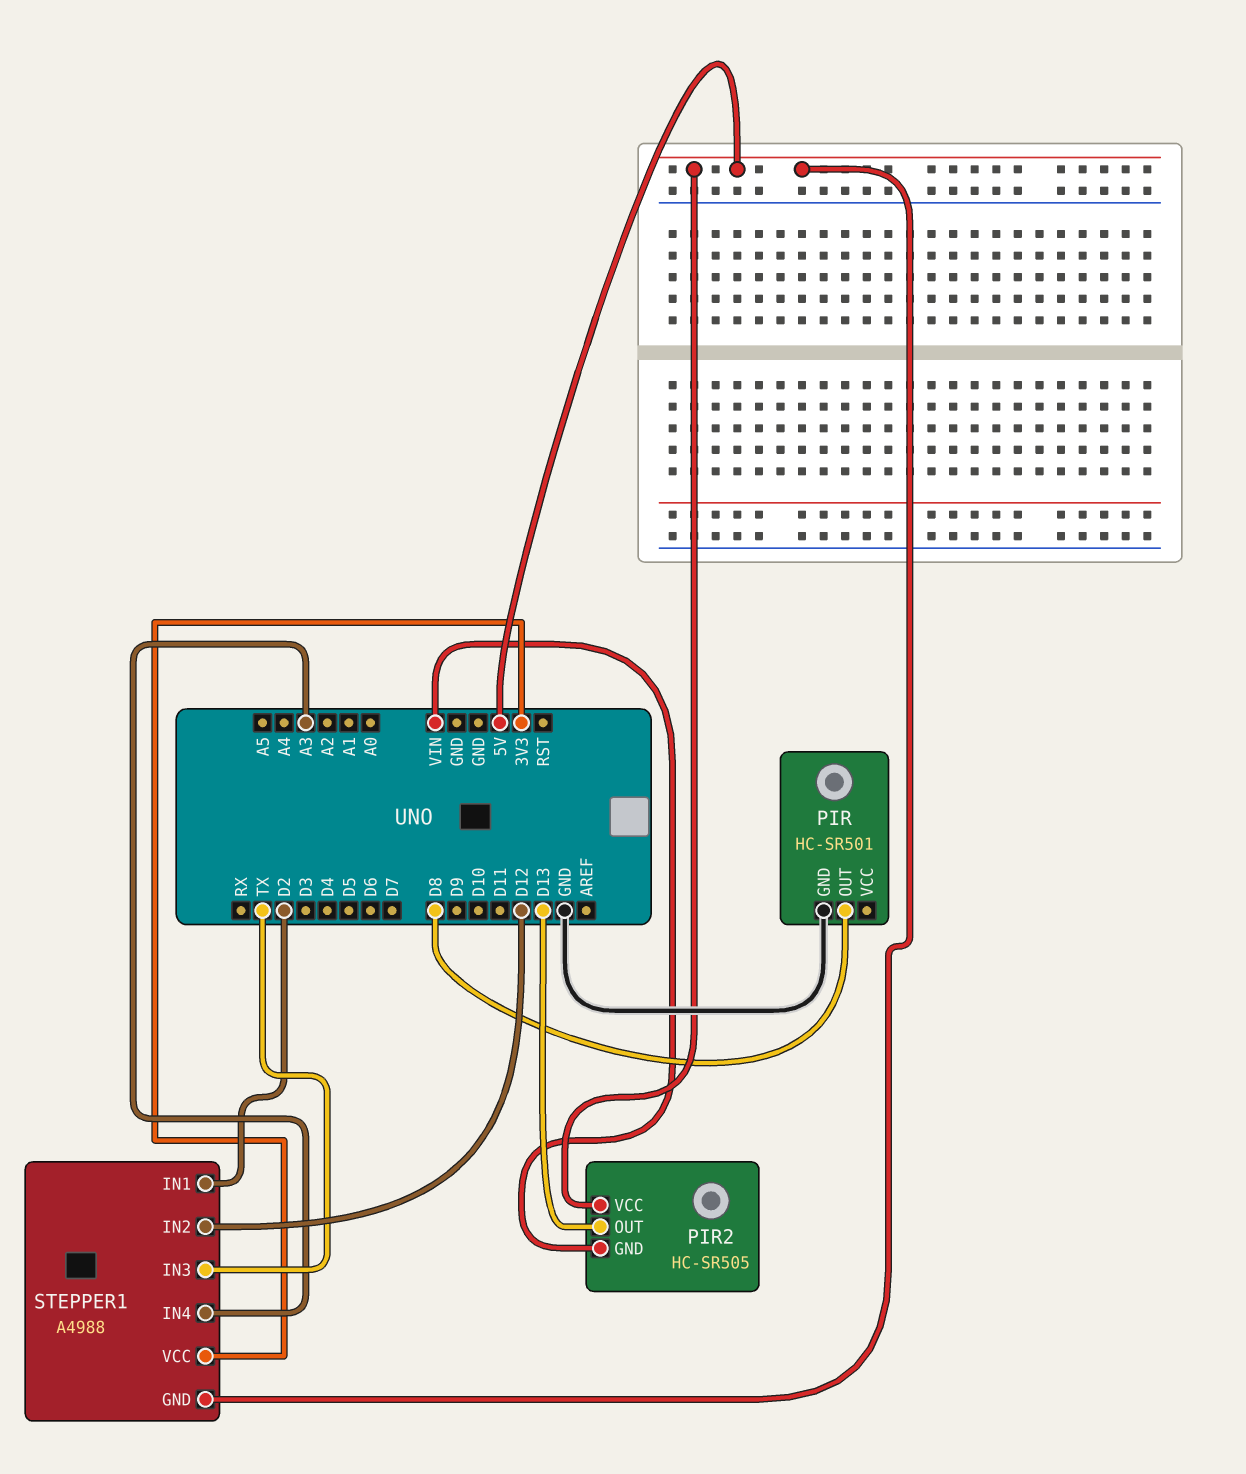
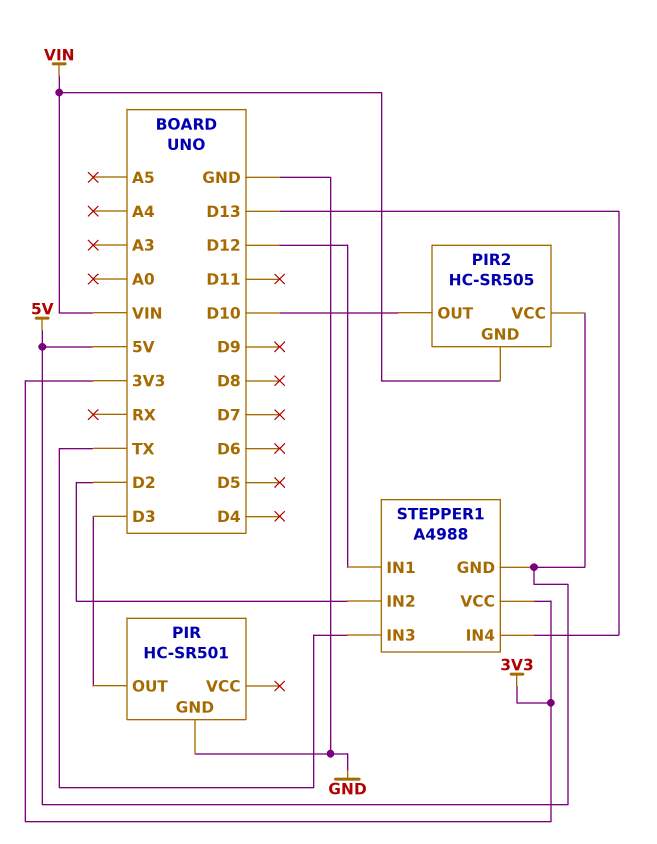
PIR pin OUT: D8 -> D3
PIR2 pin OUT: D13 -> D10
STEPPER1 pin IN1: D2 -> D12
STEPPER1 pin IN2: D12 -> D2
STEPPER1 pin IN4: A3 -> D13

